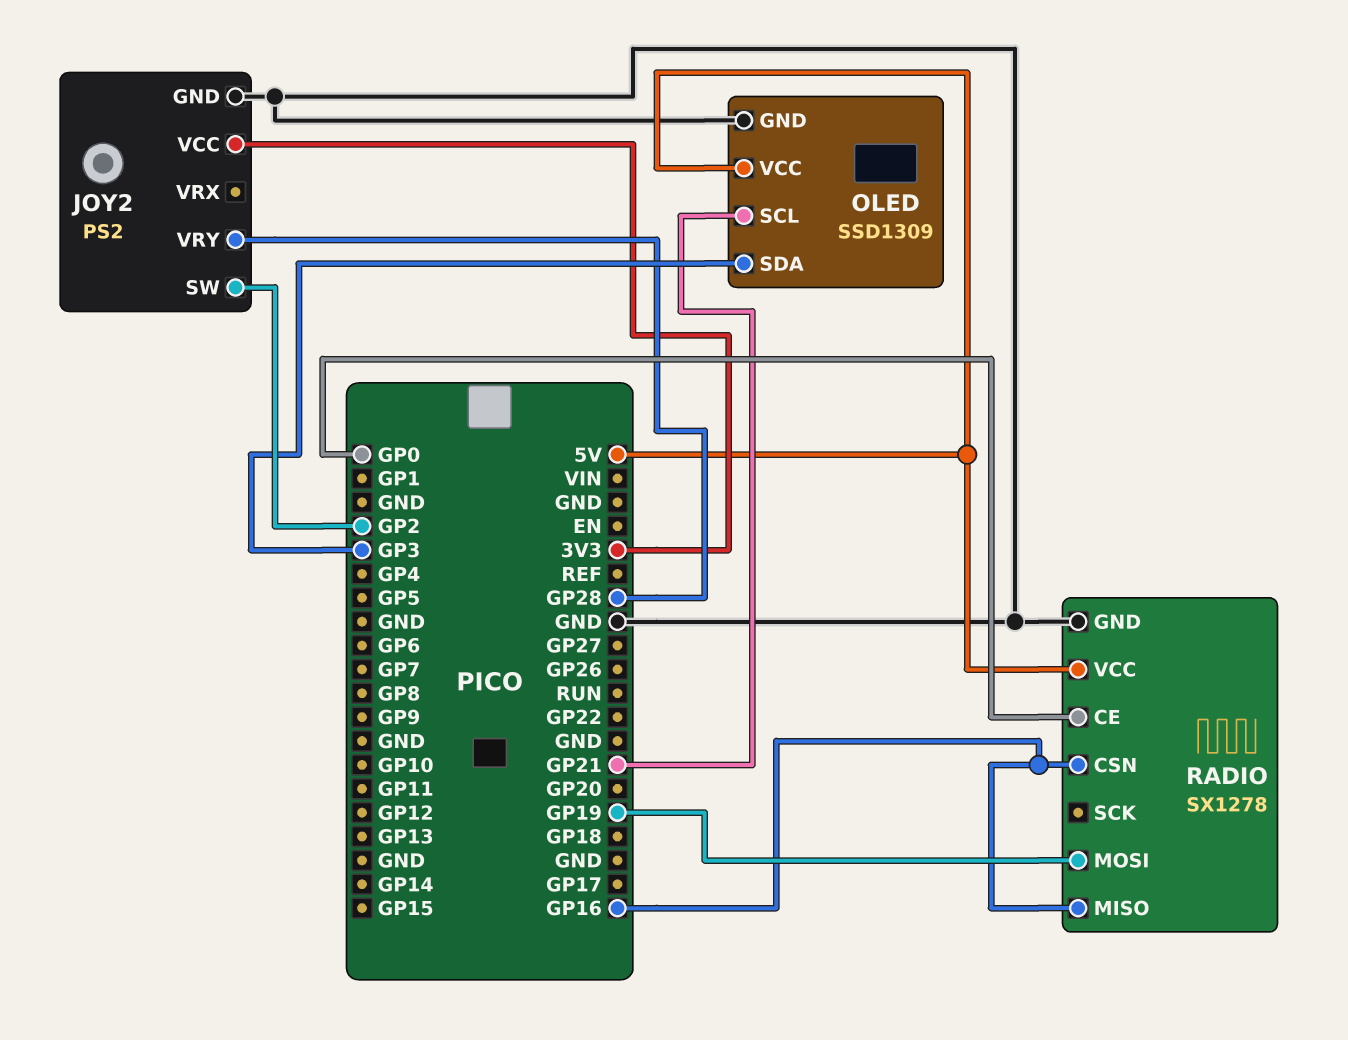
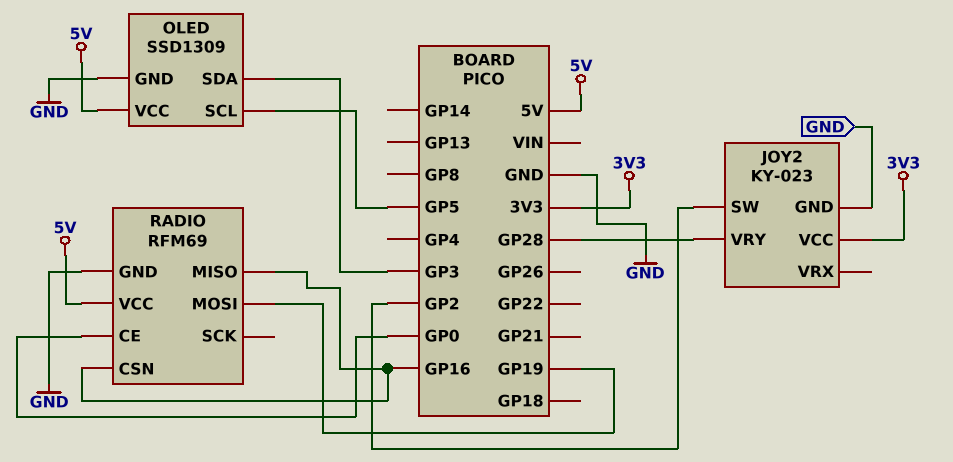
JOY2: PS2 -> KY-023
OLED pin SCL: GP21 -> GP5
RADIO: SX1278 -> RFM69

